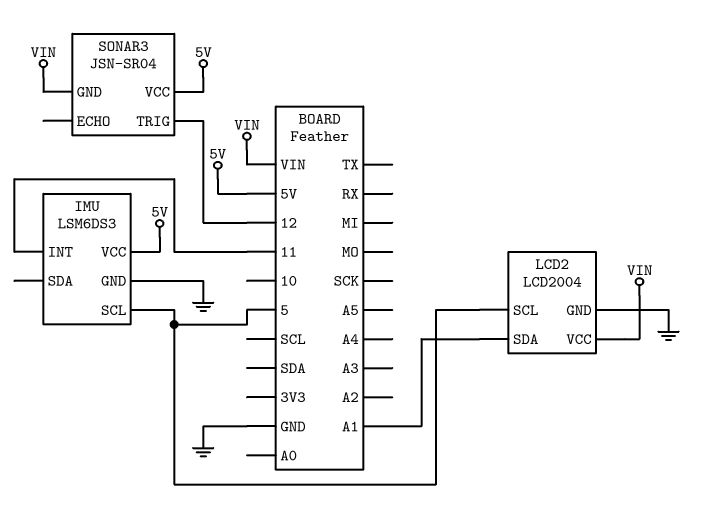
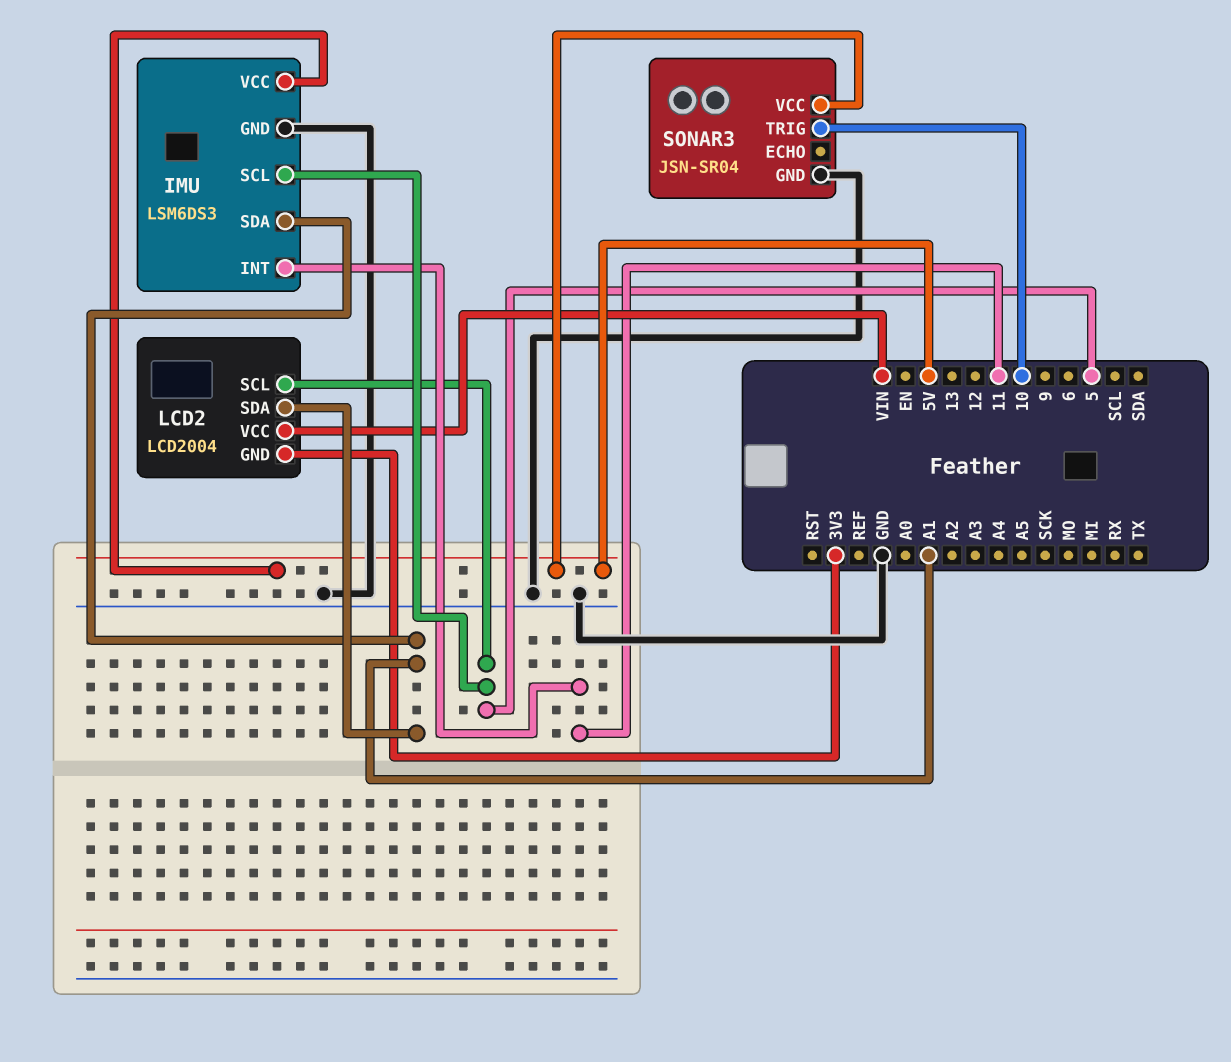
IMU pin SDA: none -> A1
LCD2 pin GND: GND -> 3V3
SONAR3 pin GND: VIN -> GND
SONAR3 pin TRIG: 12 -> 10

